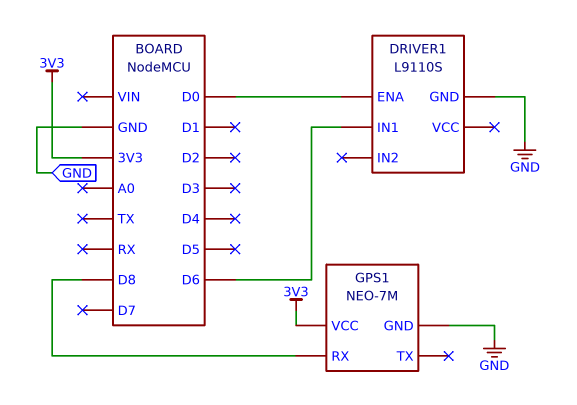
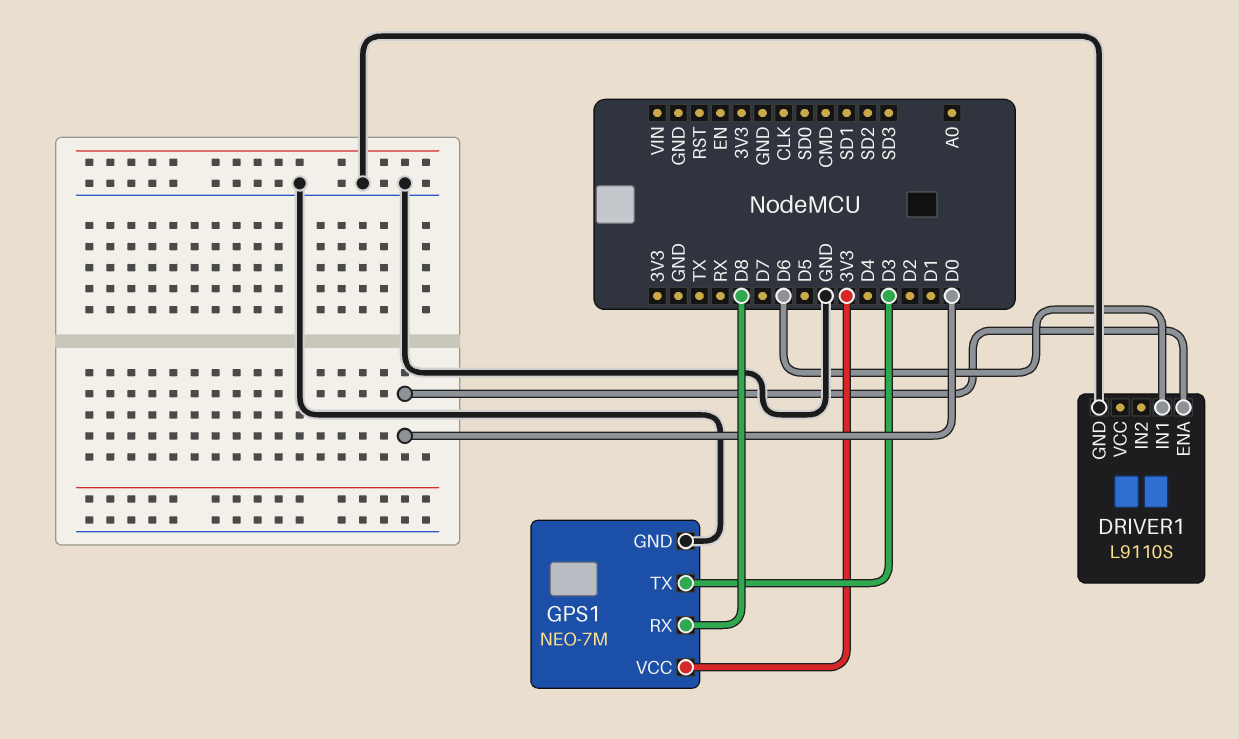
GPS1 pin TX: none -> D3

